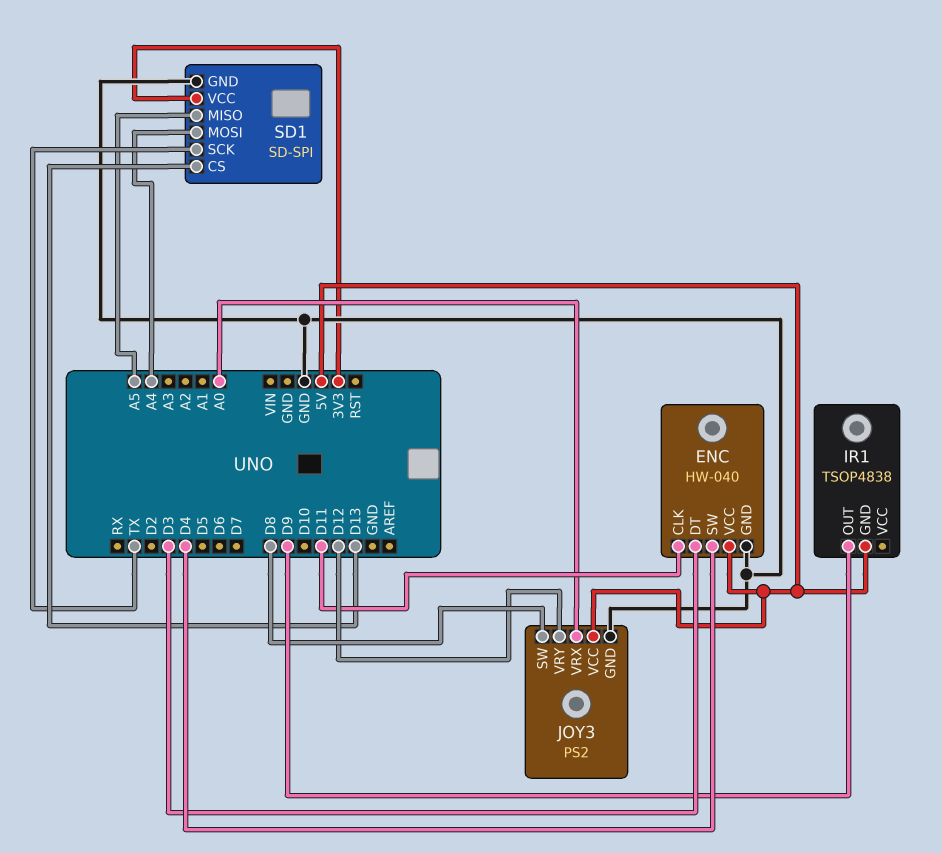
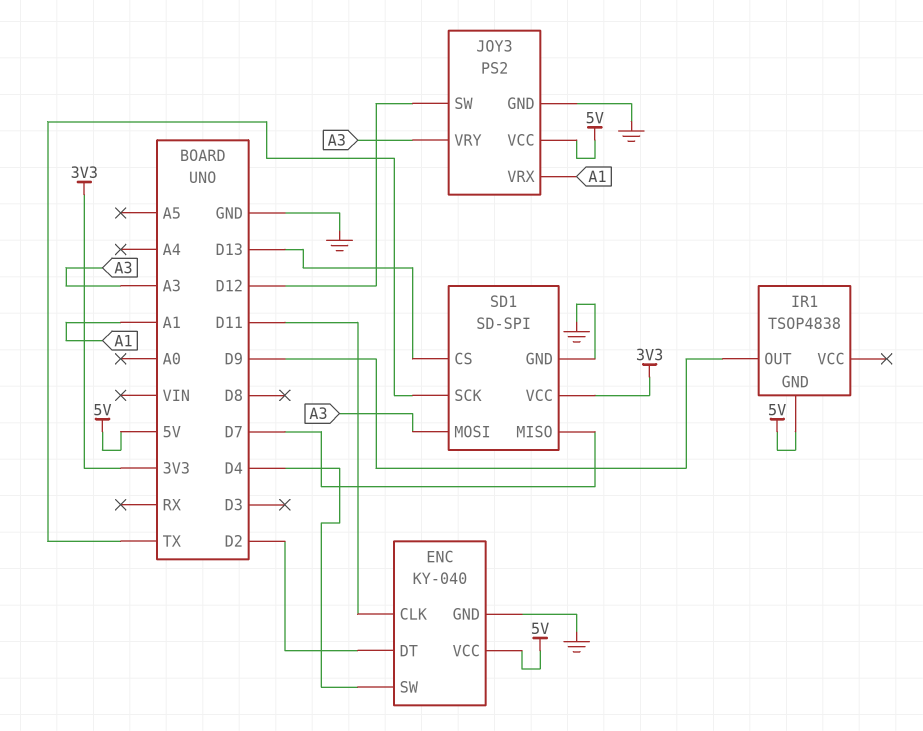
ENC: HW-040 -> KY-040
ENC pin DT: D3 -> D2
JOY3 pin SW: D8 -> D12
JOY3 pin VRX: A0 -> A1
JOY3 pin VRY: D12 -> A3
SD1 pin MISO: A5 -> D7
SD1 pin MOSI: A4 -> A3

